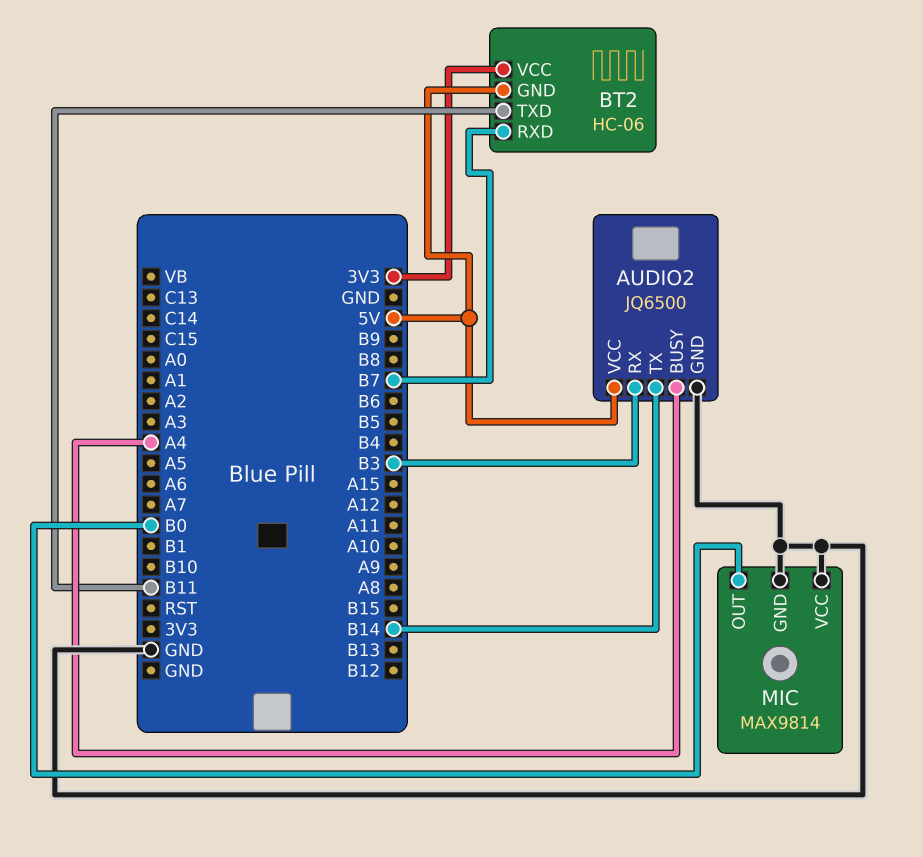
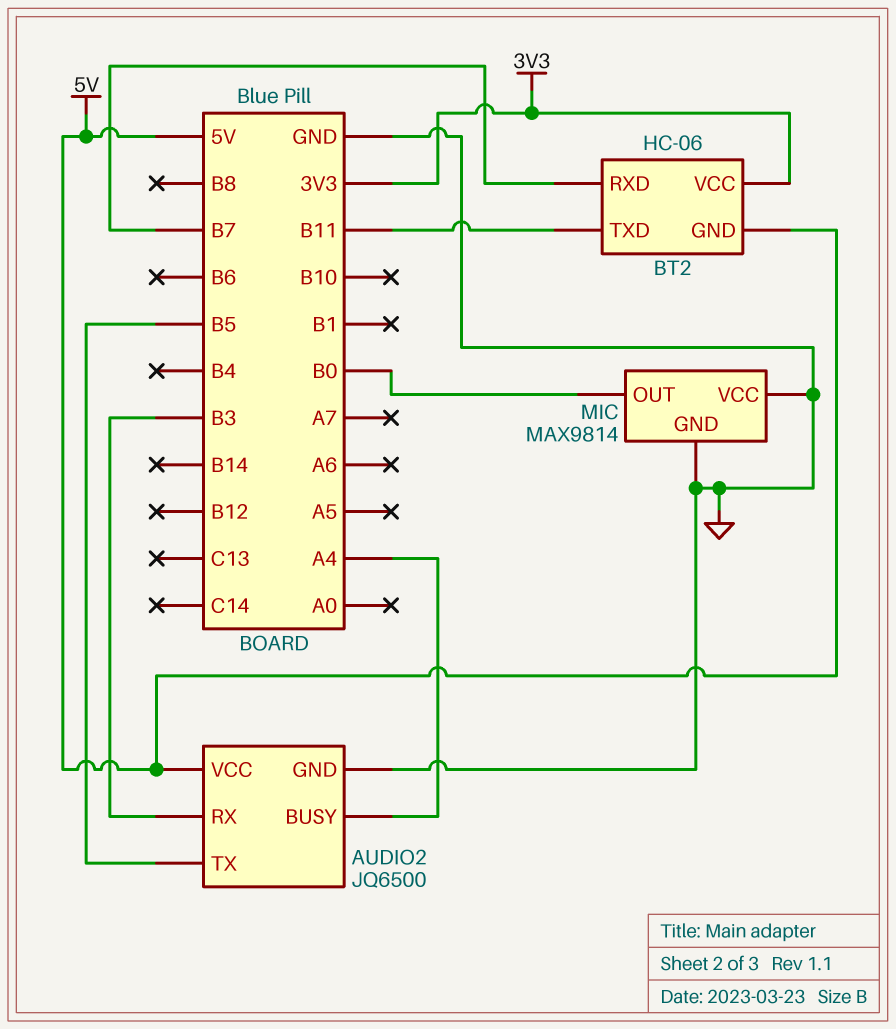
AUDIO2 pin TX: B14 -> B5

